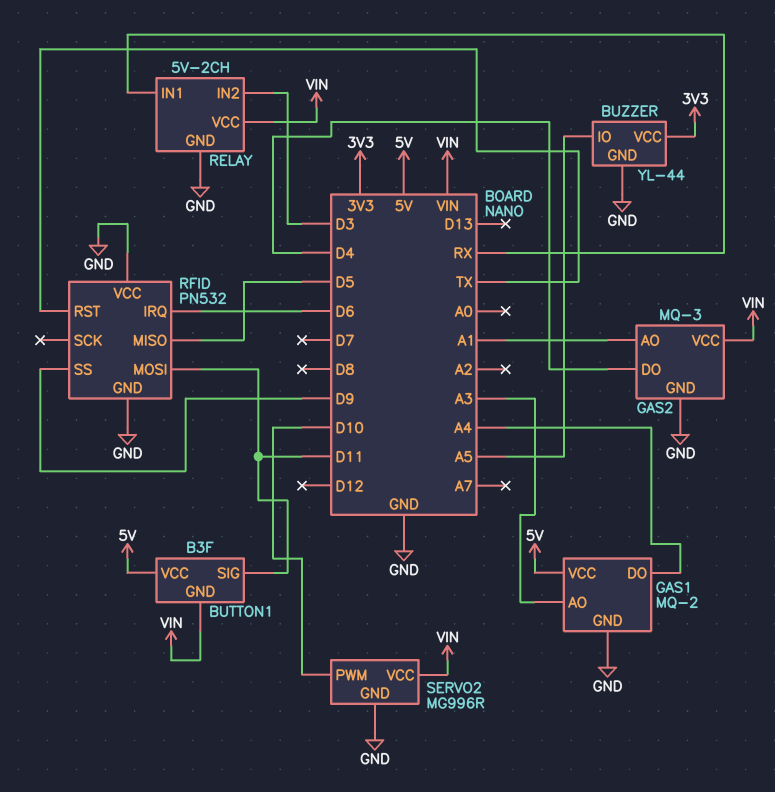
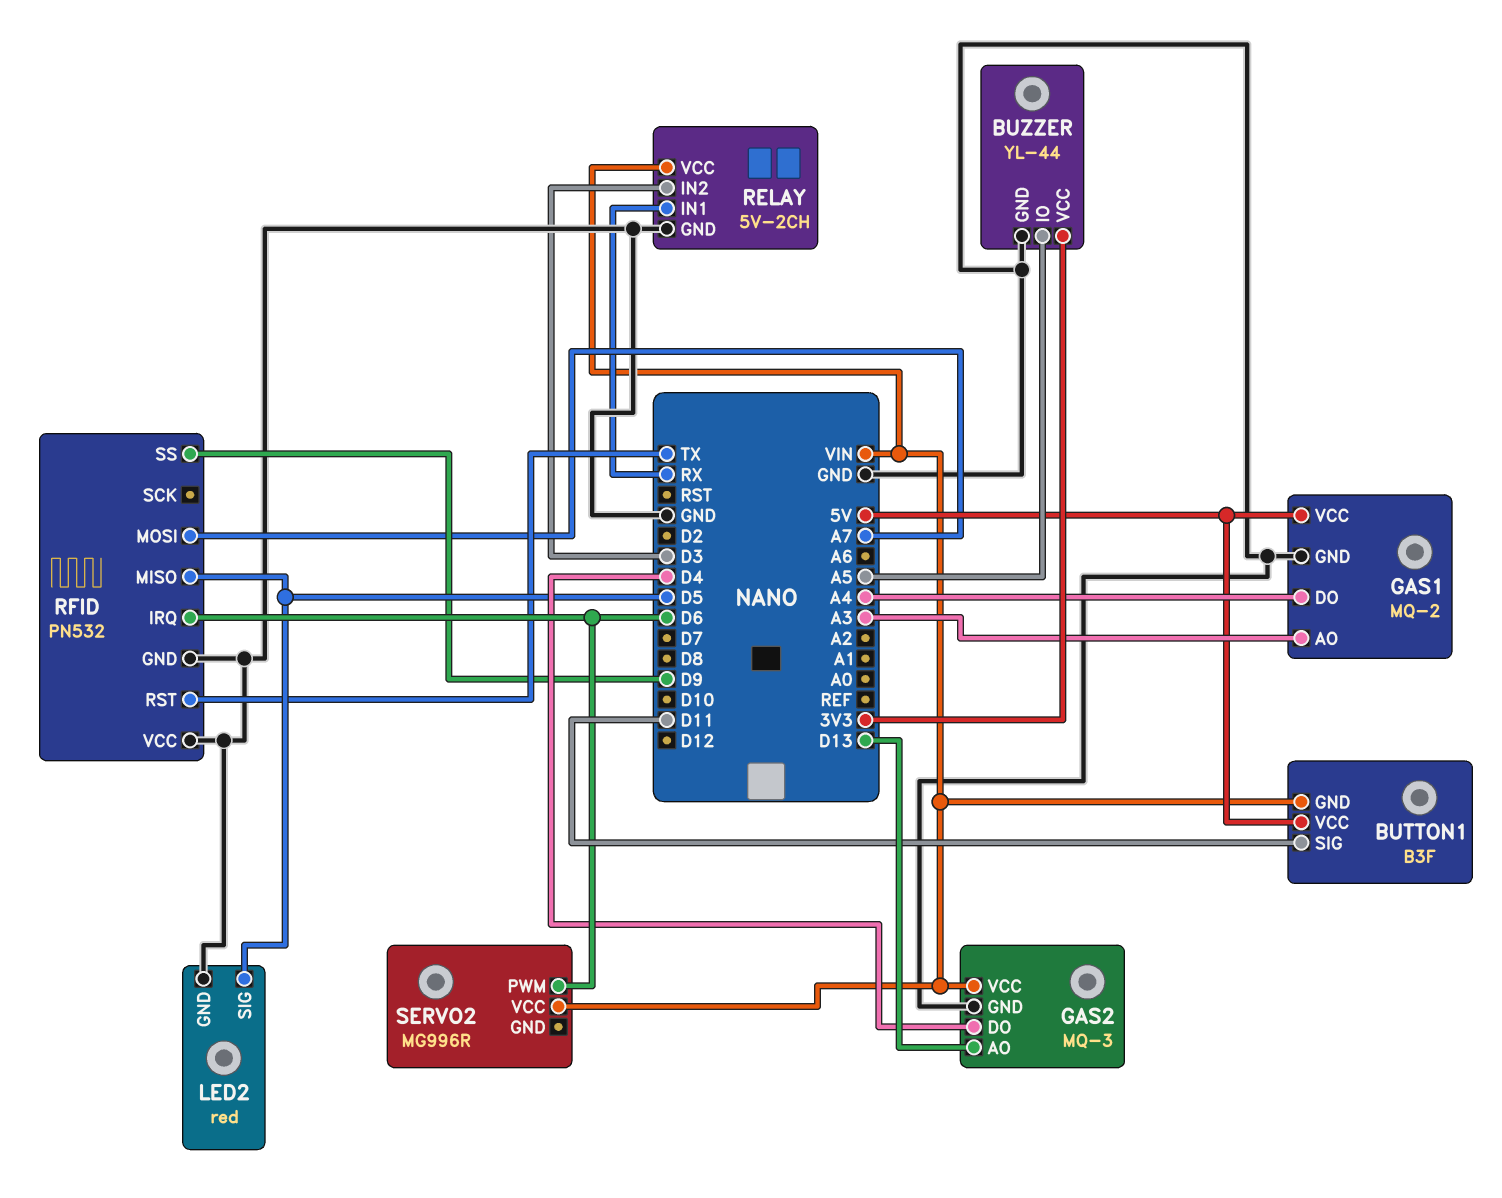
GAS2 pin AO: A1 -> D13
LED2: none -> red
LED2 pin GND: none -> GND
LED2 pin SIG: none -> D5
RFID pin MOSI: D11 -> A7
SERVO2 pin GND: GND -> none
SERVO2 pin PWM: D10 -> D6

